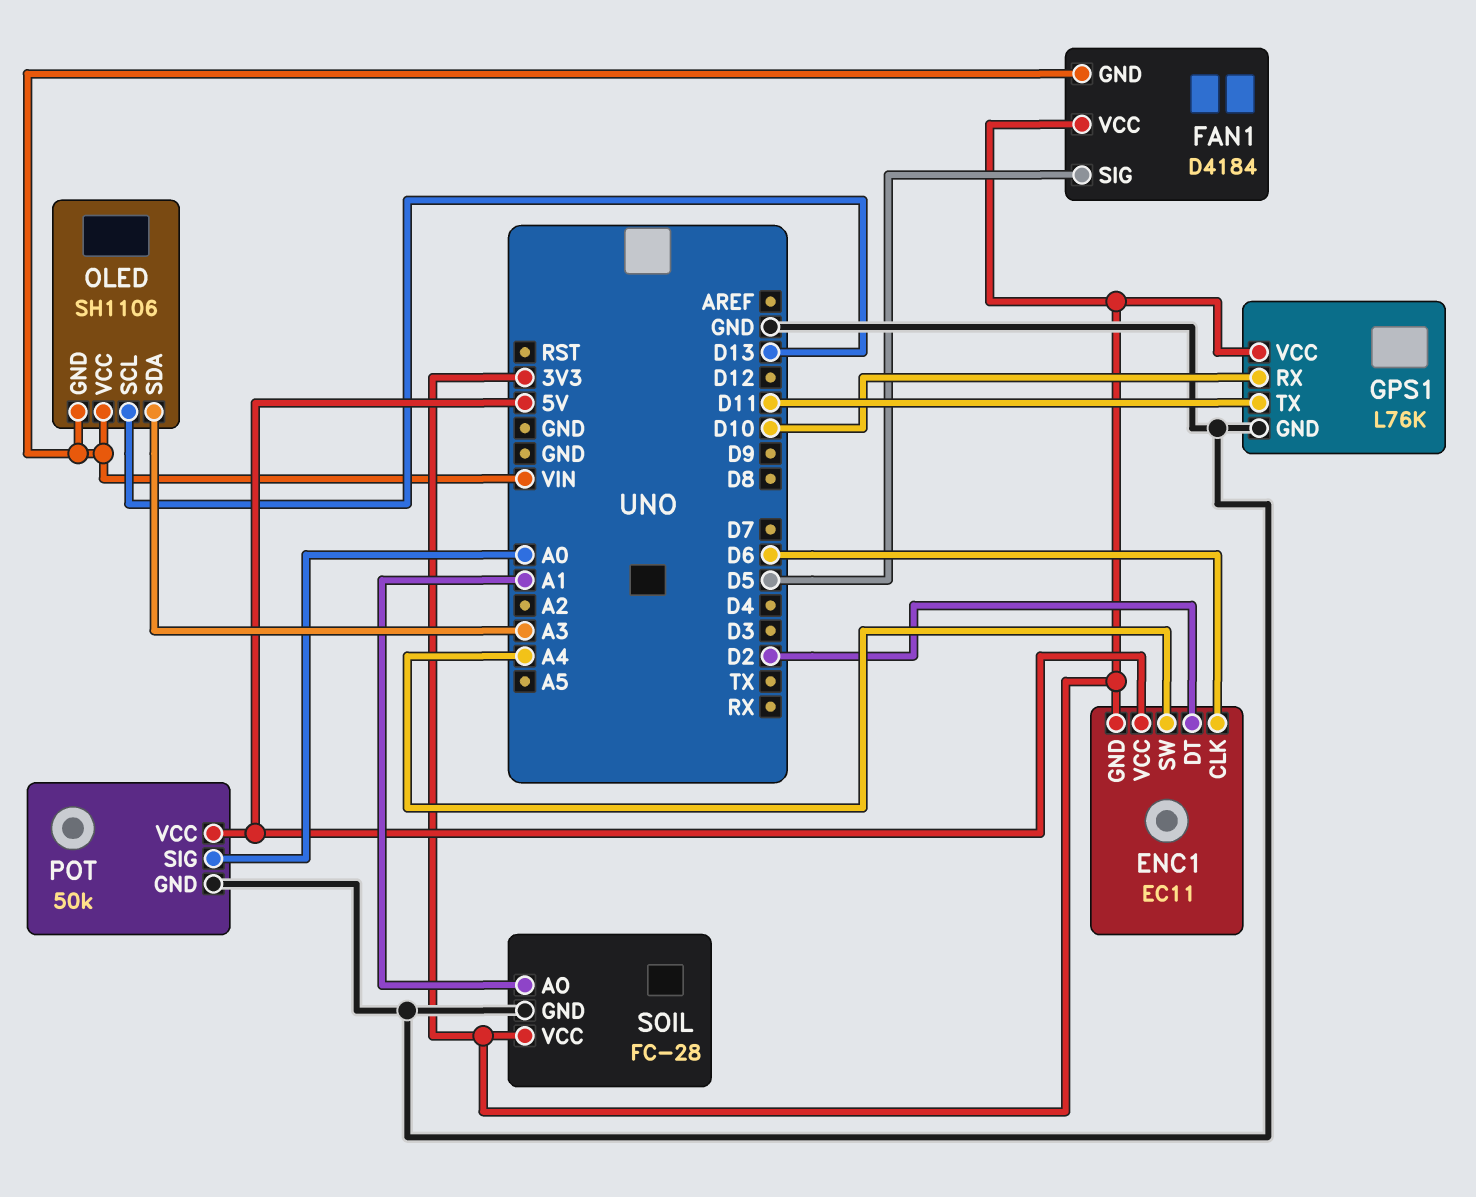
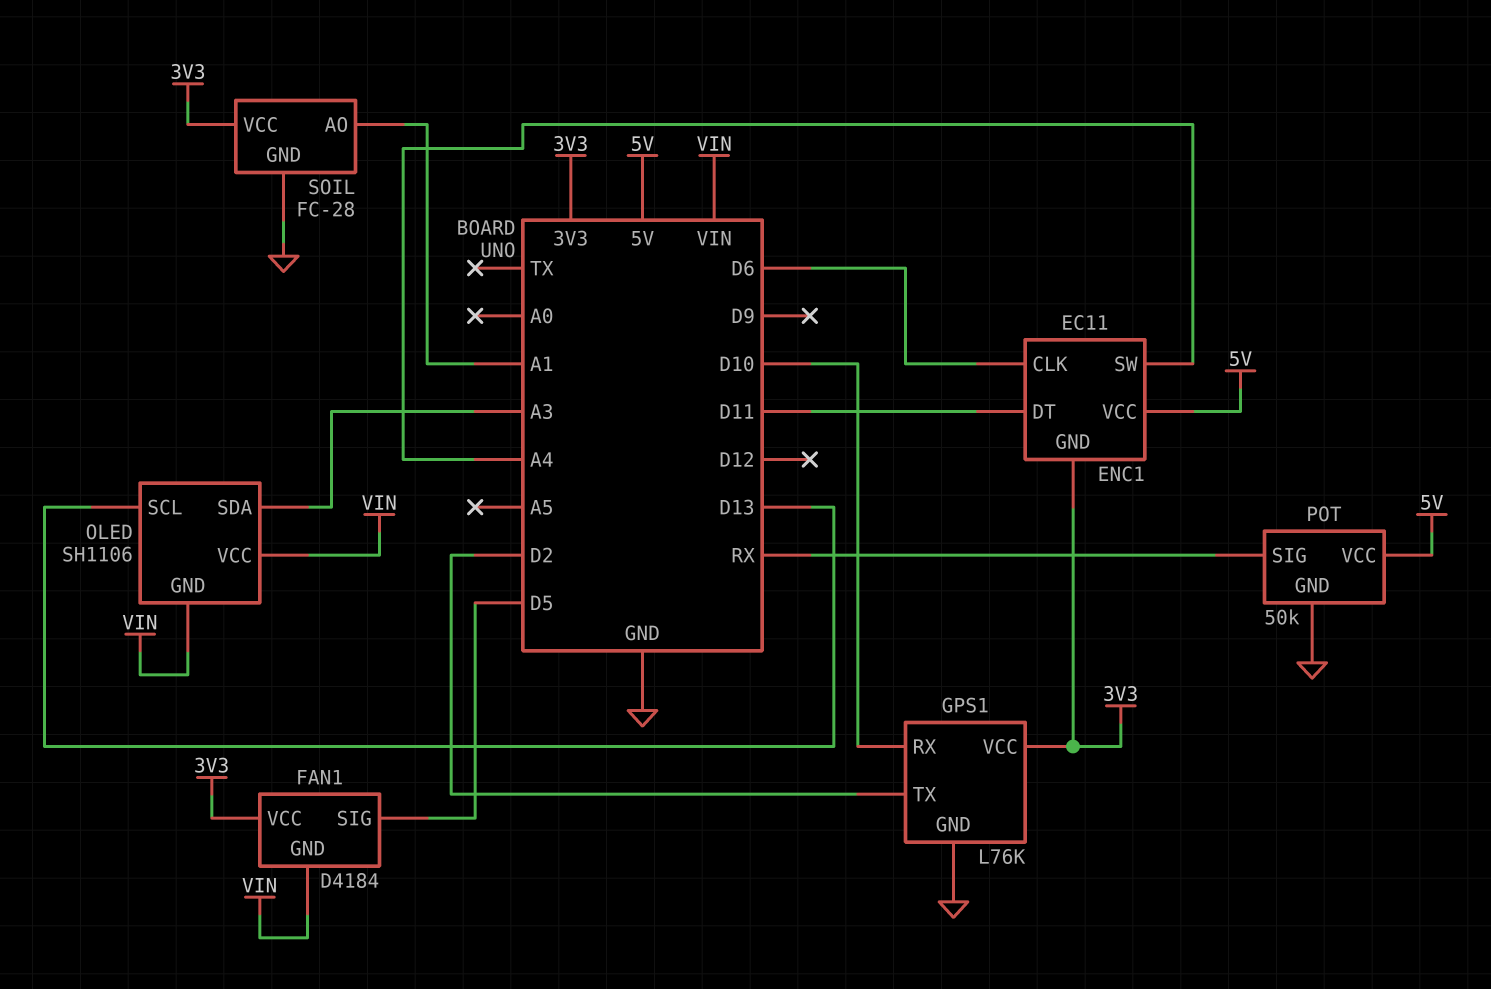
ENC1 pin DT: D2 -> D11
GPS1 pin TX: D11 -> D2
POT pin SIG: A0 -> RX

